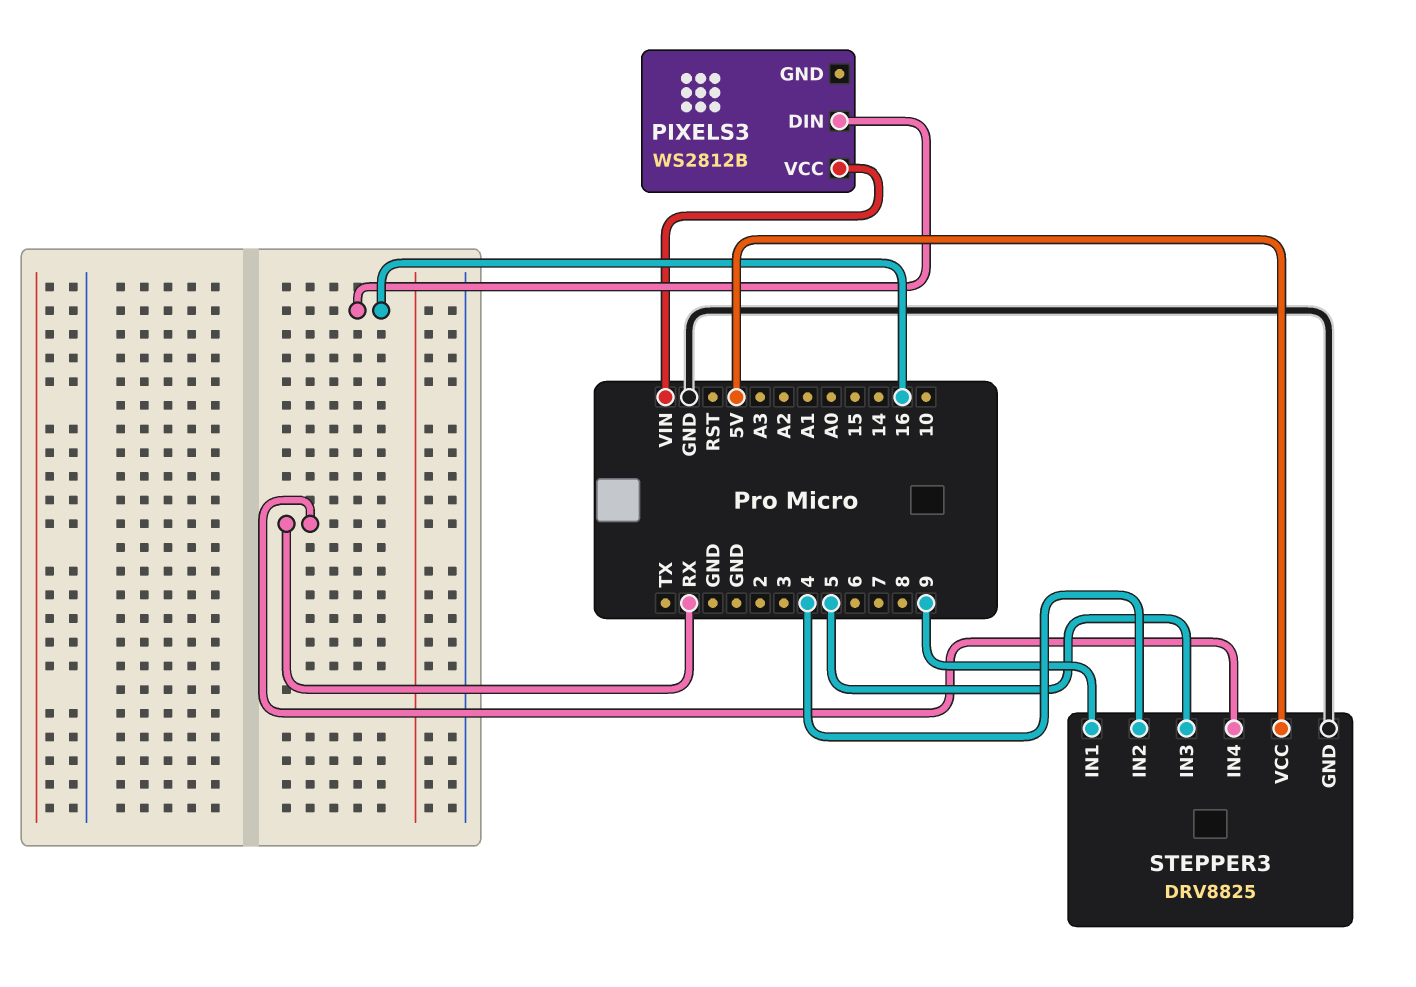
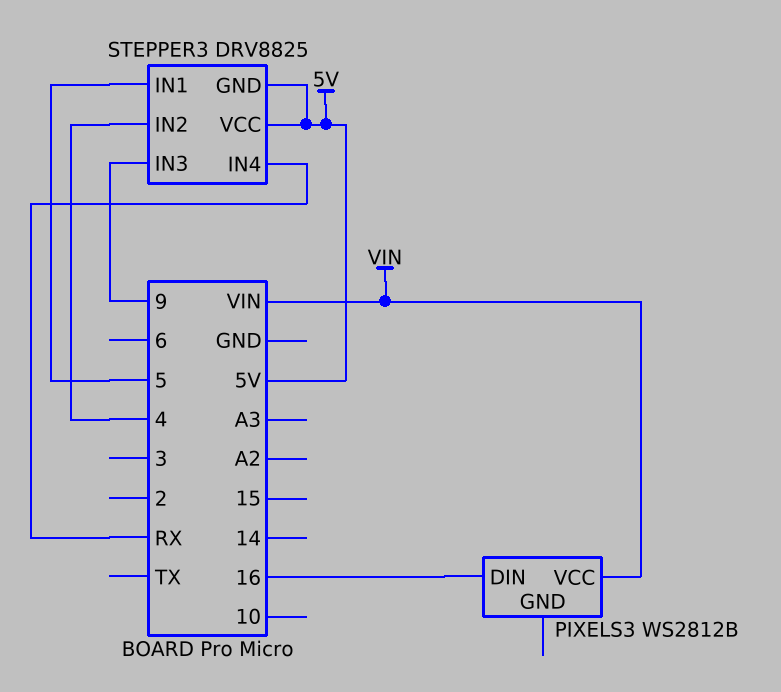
STEPPER3 pin GND: GND -> 5V
STEPPER3 pin IN1: 9 -> 5
STEPPER3 pin IN3: 5 -> 9

